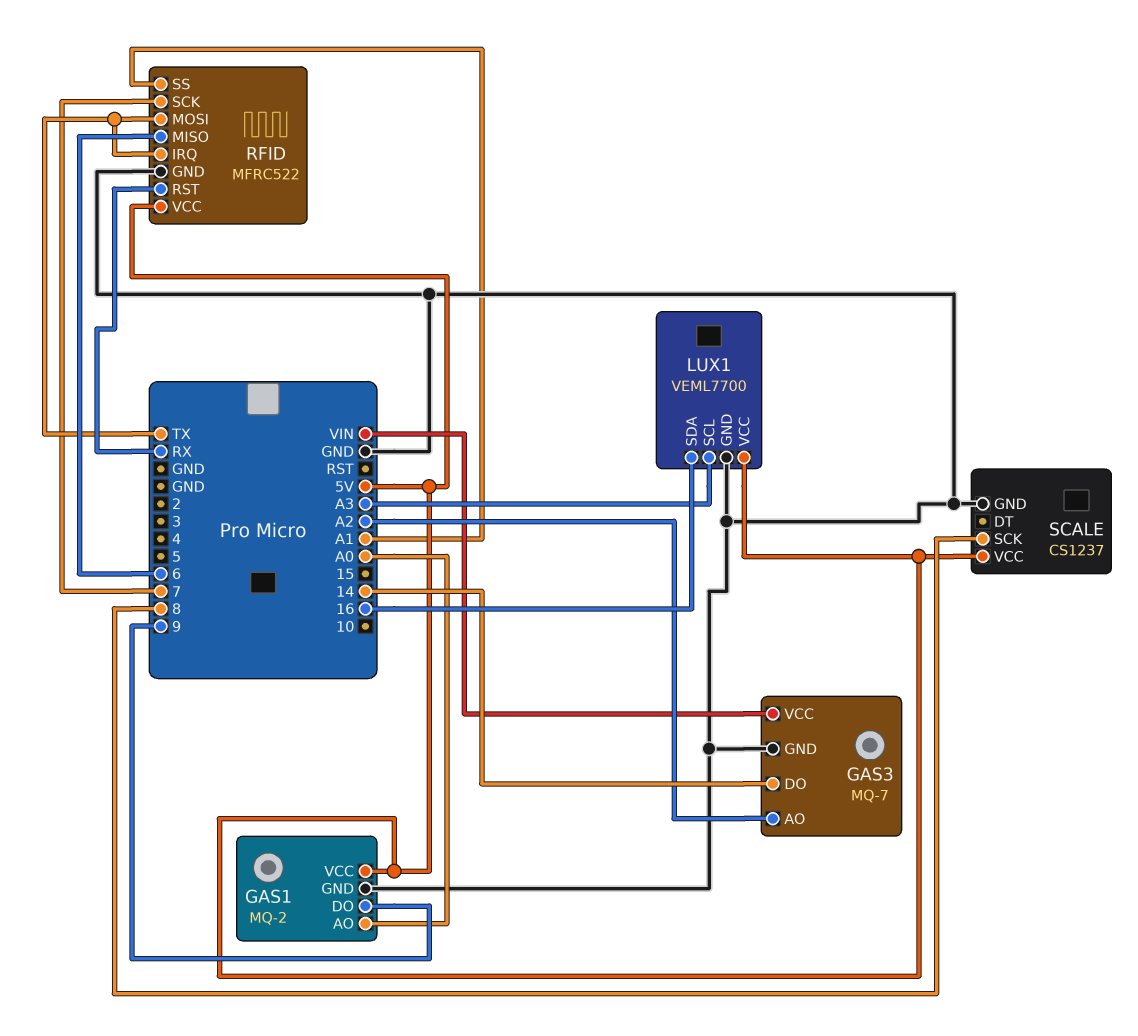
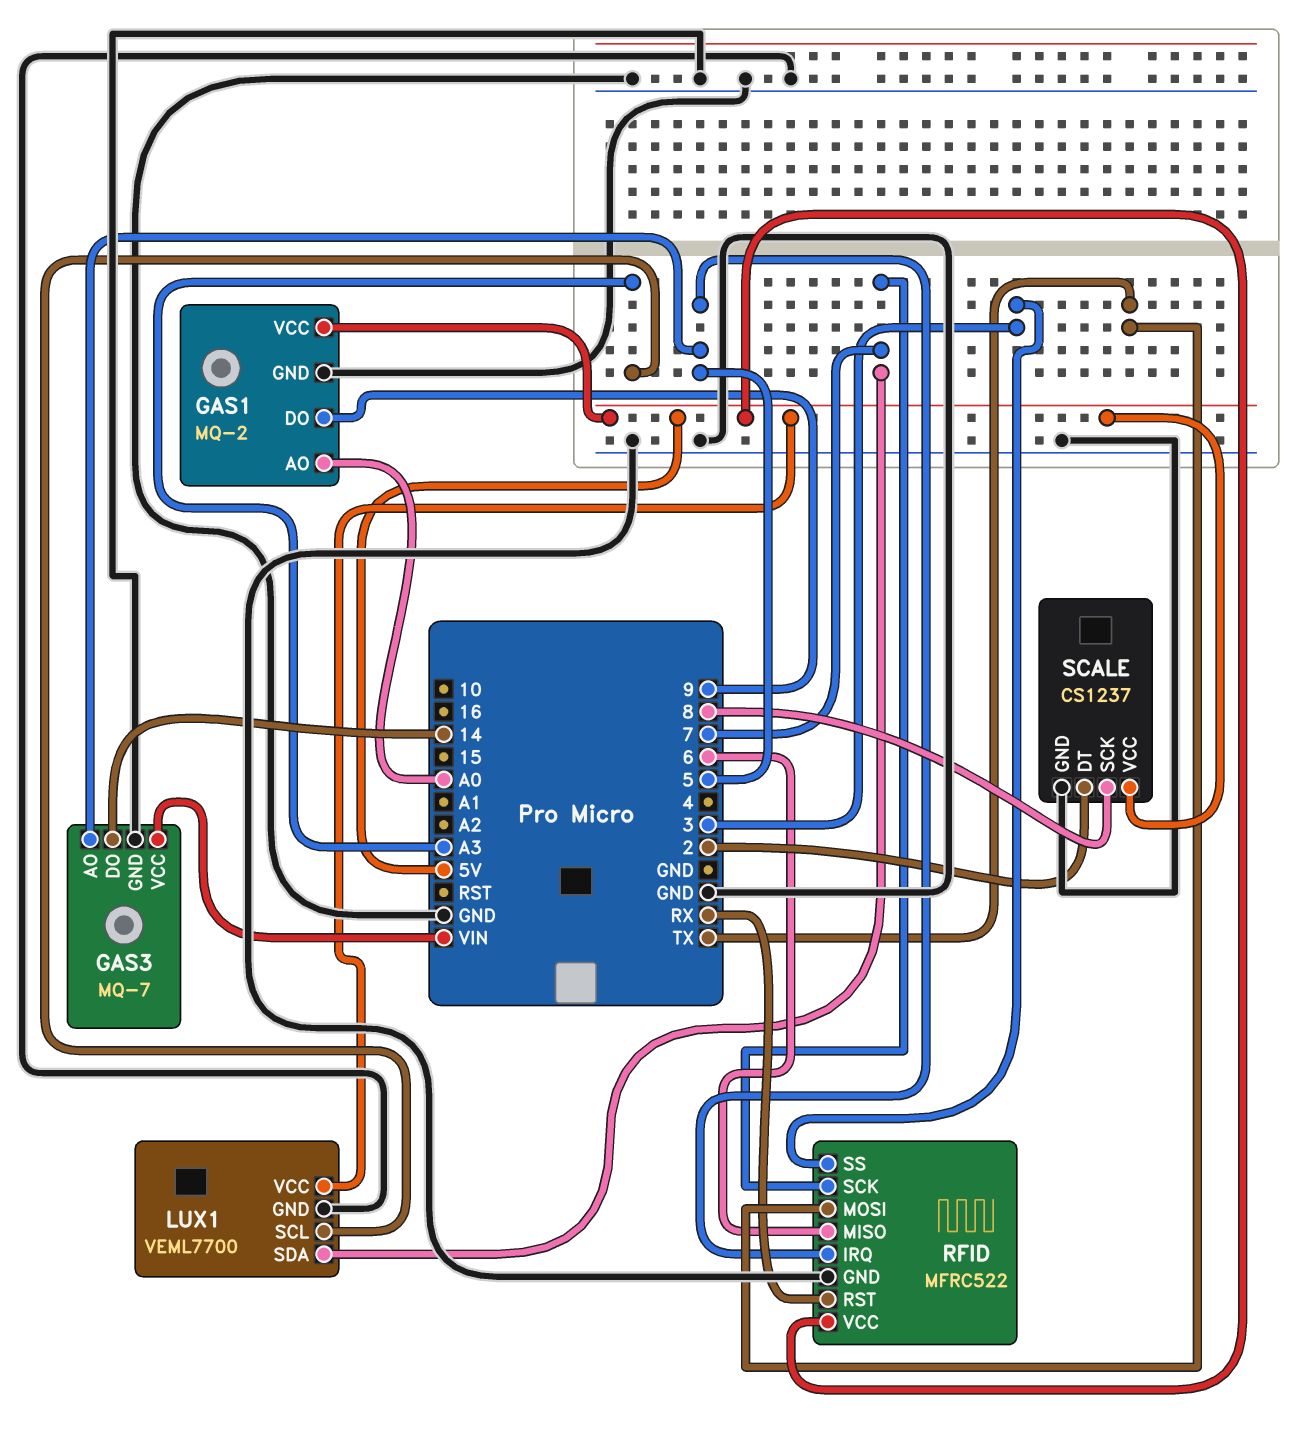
GAS3 pin AO: A2 -> 5
LUX1 pin SDA: 16 -> 7
RFID pin IRQ: TX -> 5
RFID pin SS: A1 -> 3
SCALE pin DT: none -> 2

